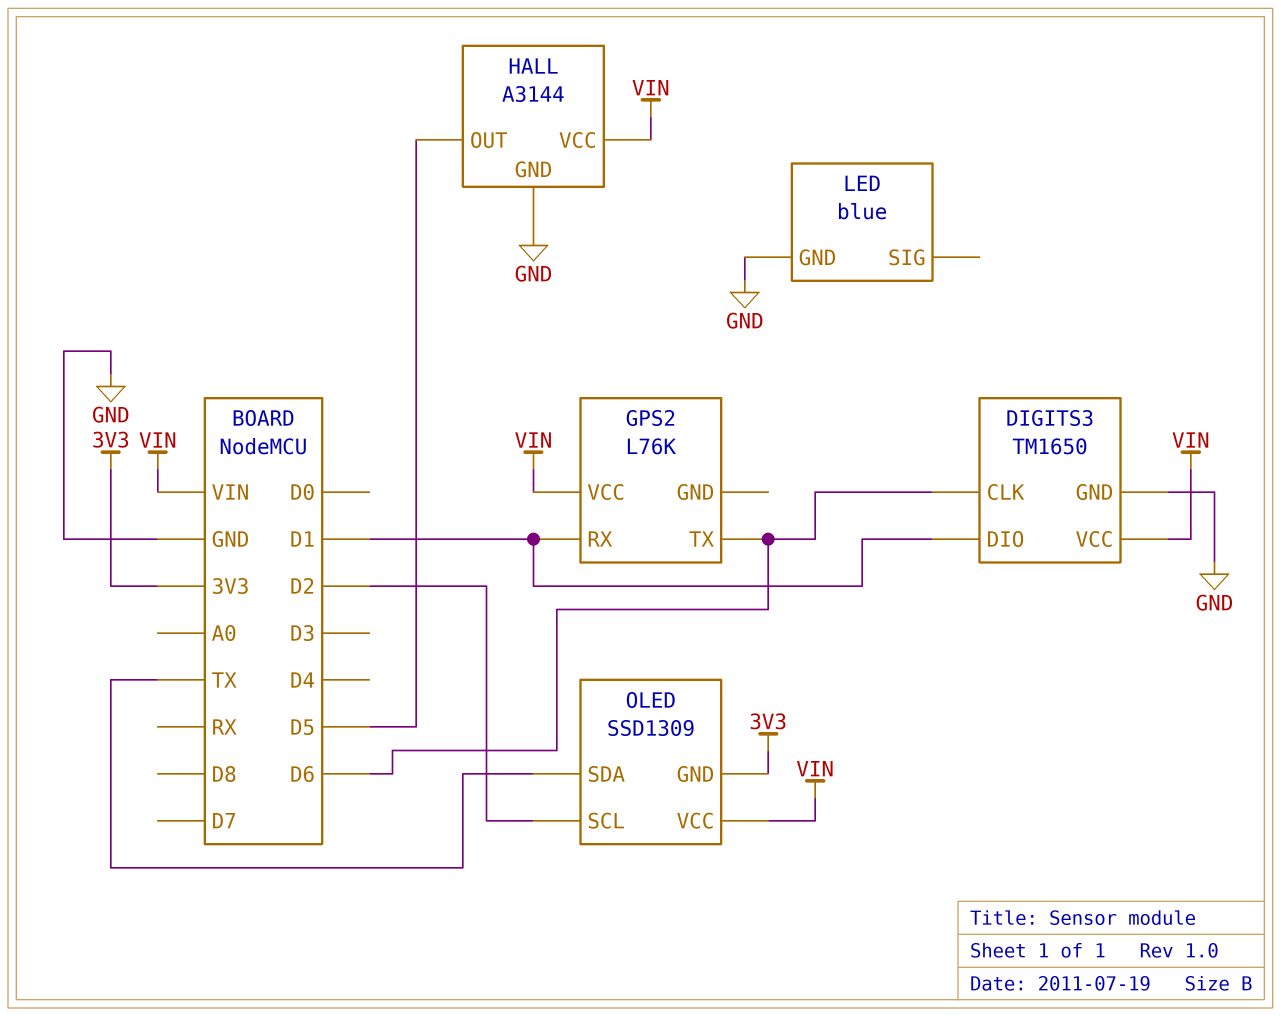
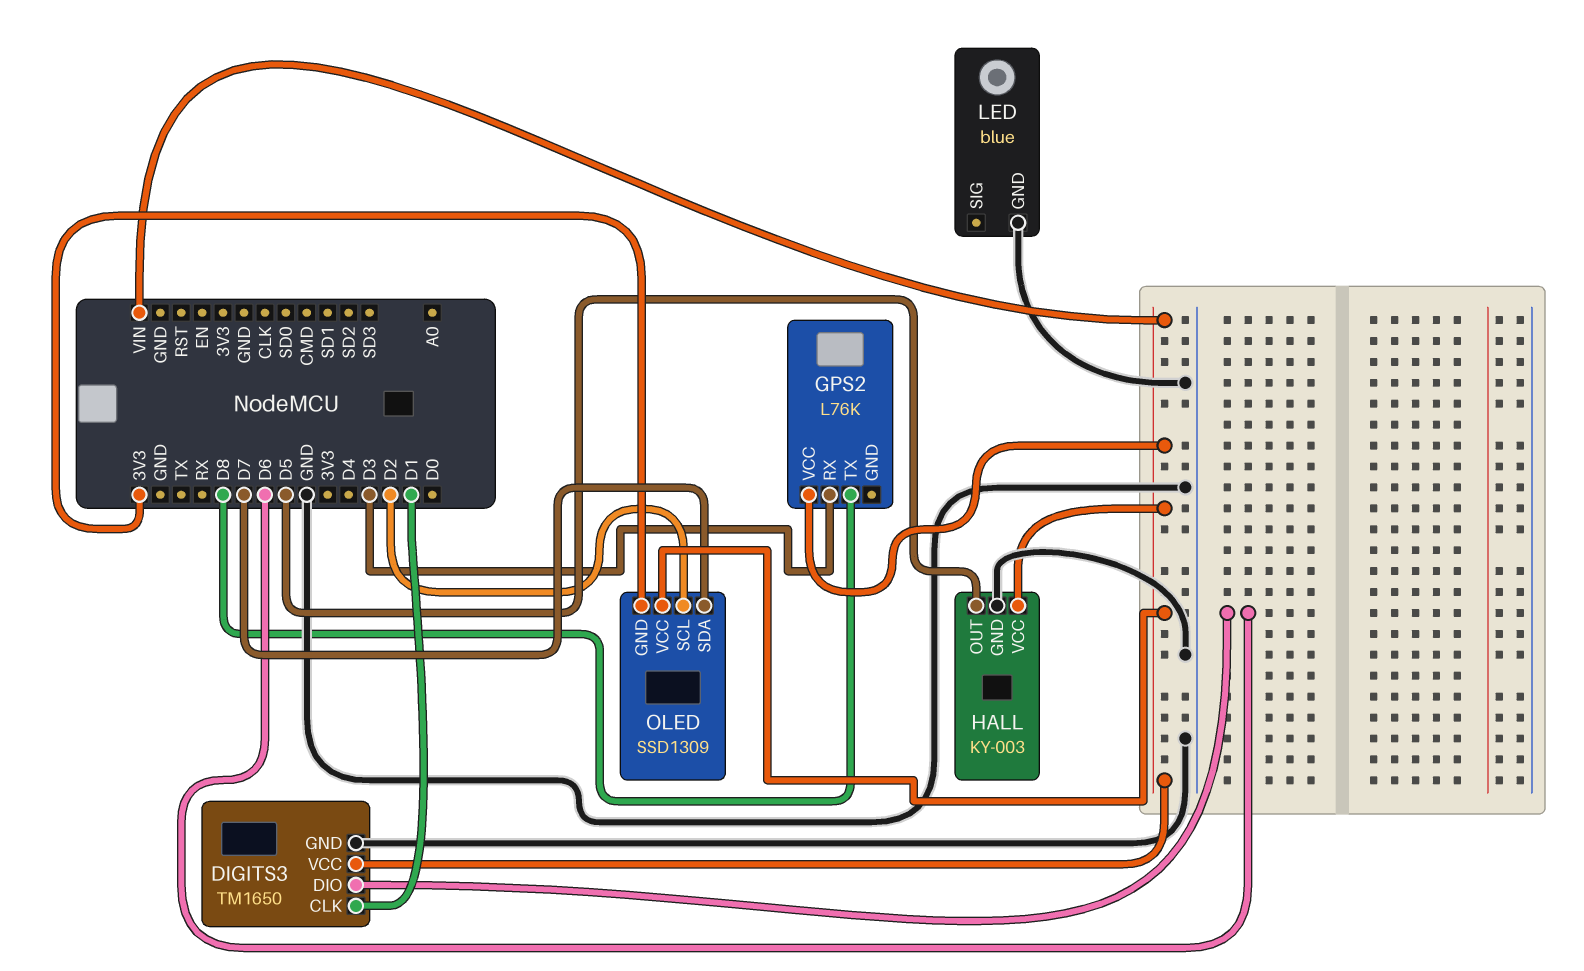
DIGITS3 pin CLK: D6 -> D1
DIGITS3 pin DIO: D1 -> D6
GPS2 pin RX: D1 -> D3
GPS2 pin TX: D6 -> D8
HALL: A3144 -> KY-003
OLED pin SDA: TX -> D7

